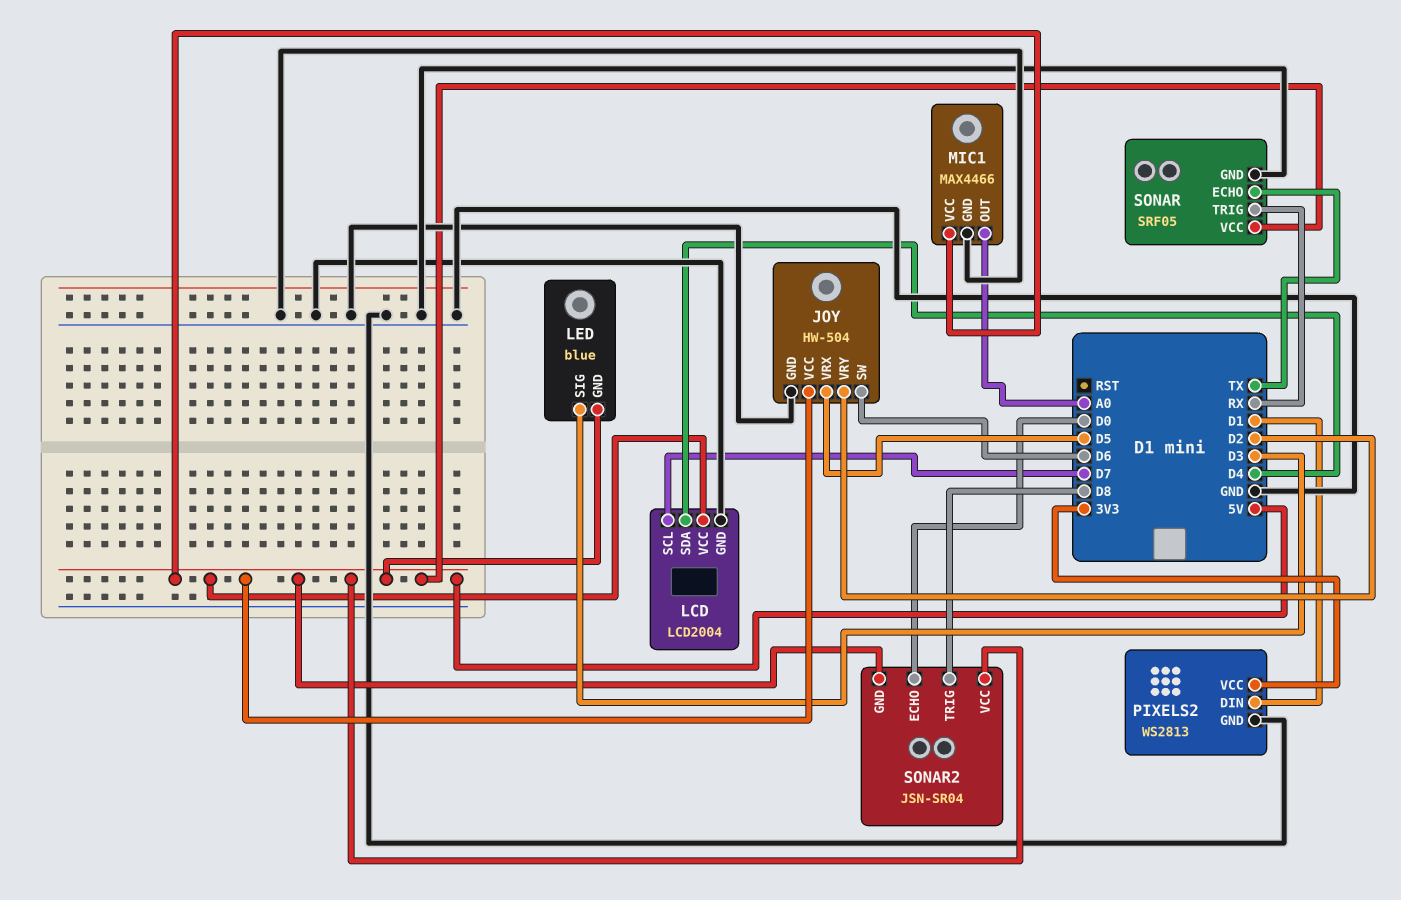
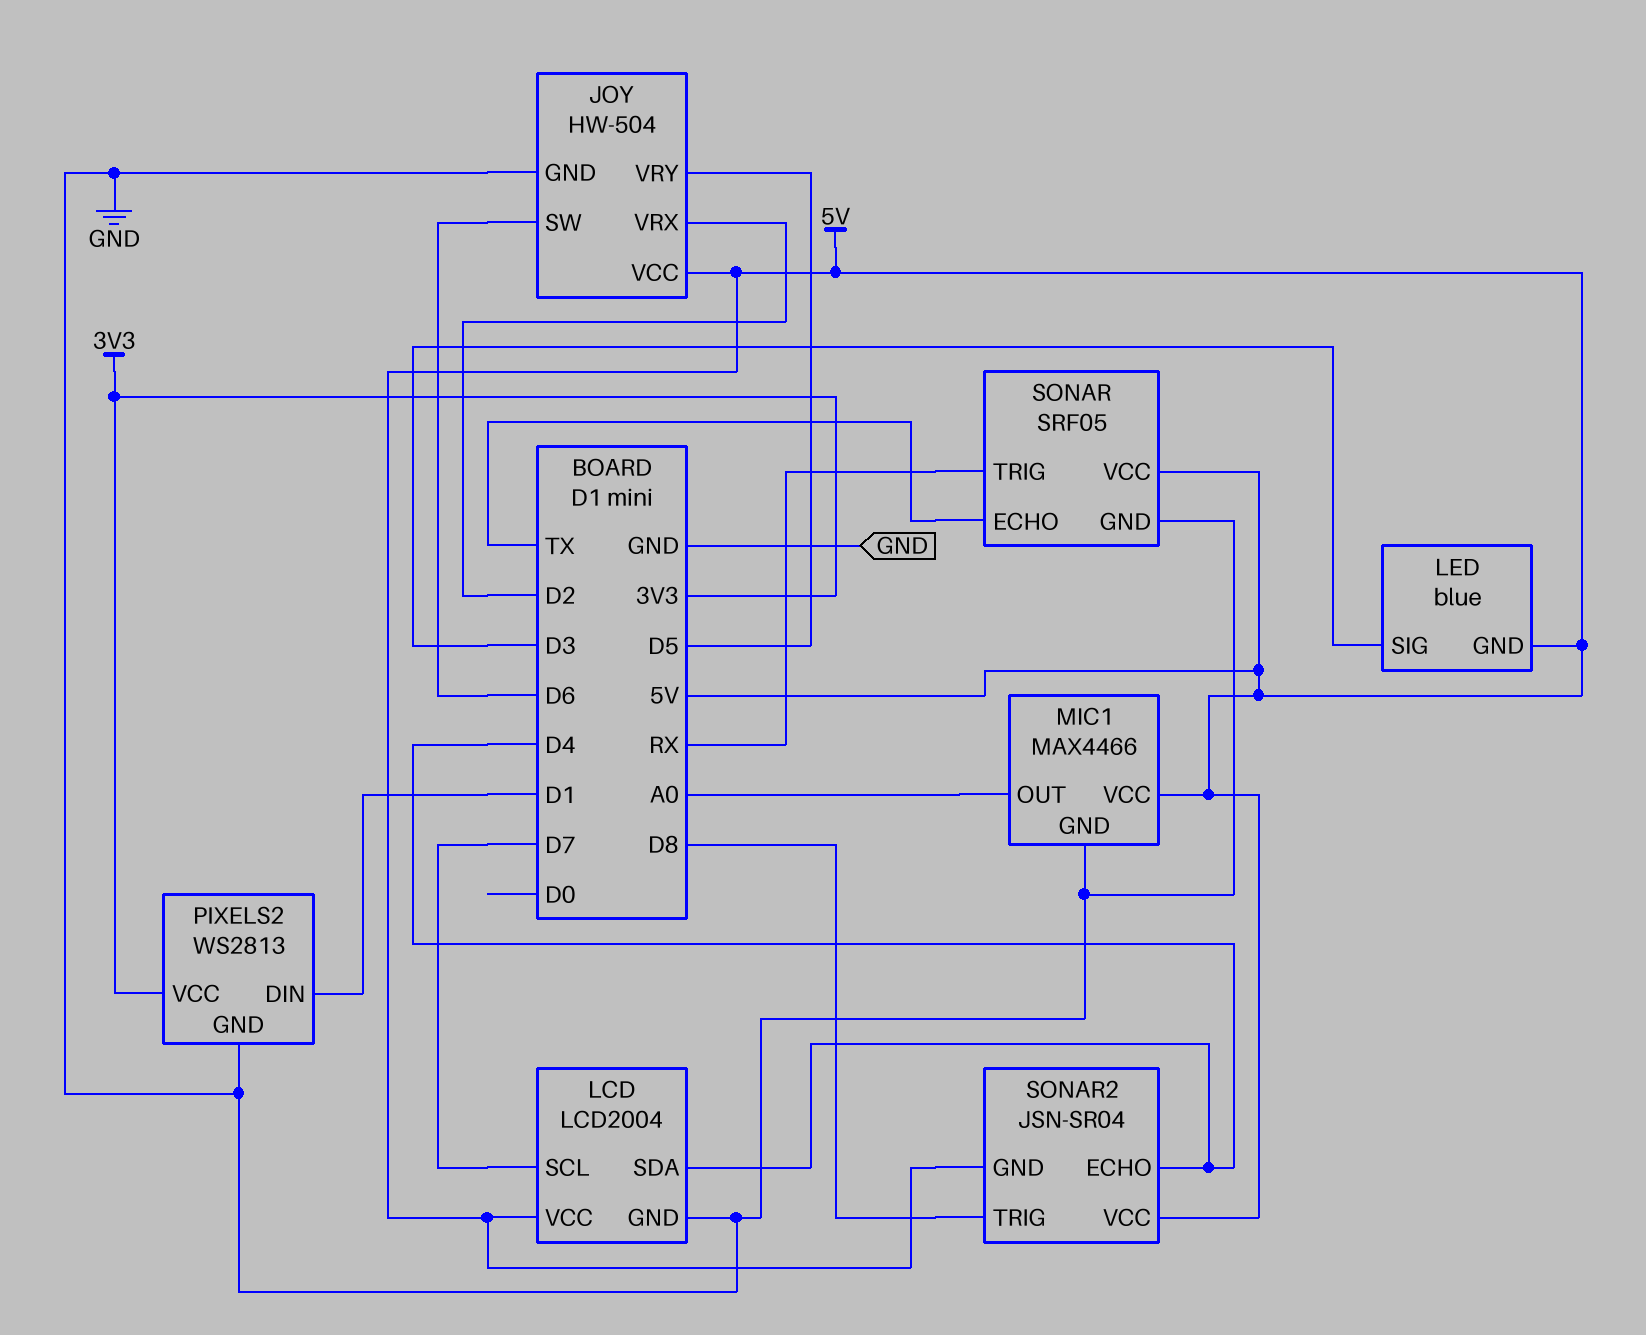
JOY pin VRX: D5 -> D2
JOY pin VRY: D2 -> D5
SONAR2 pin ECHO: D0 -> D4

